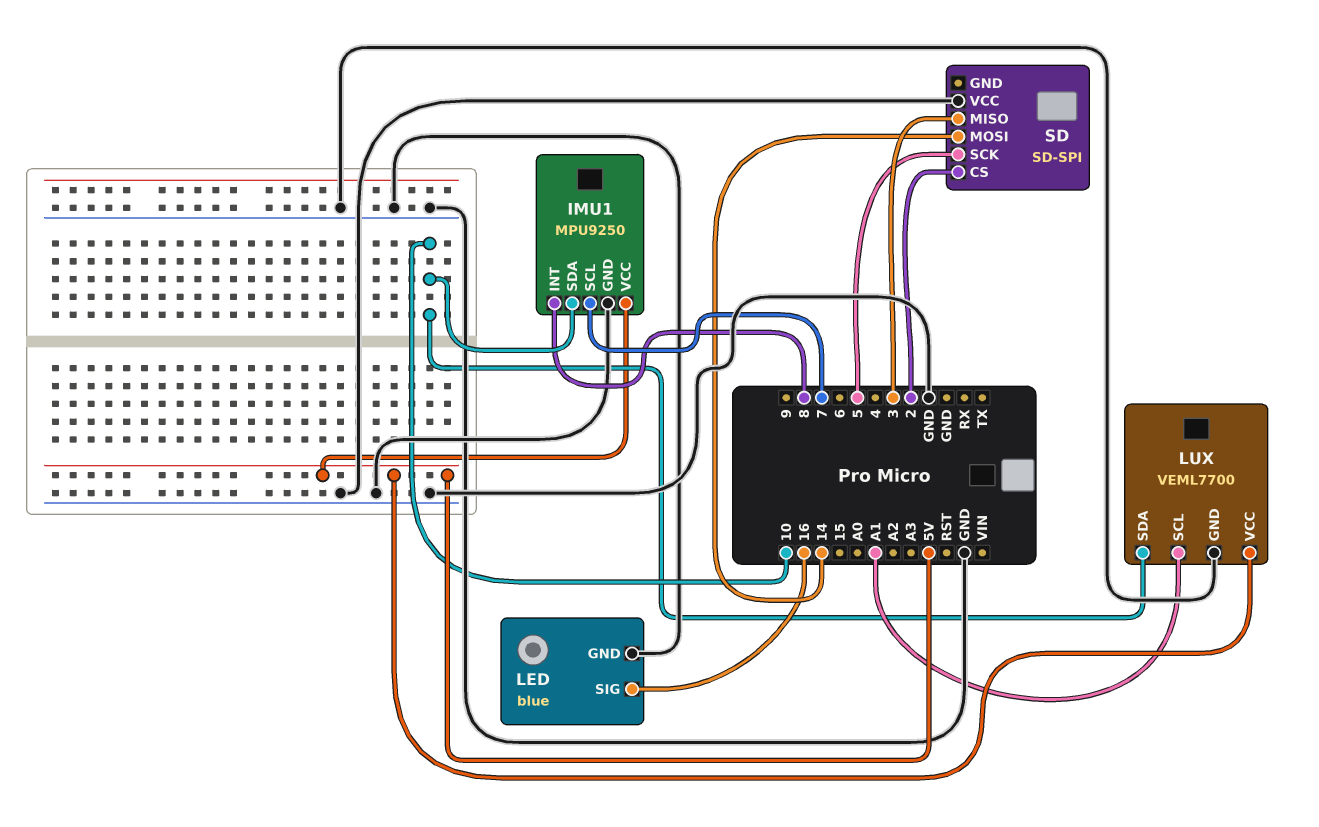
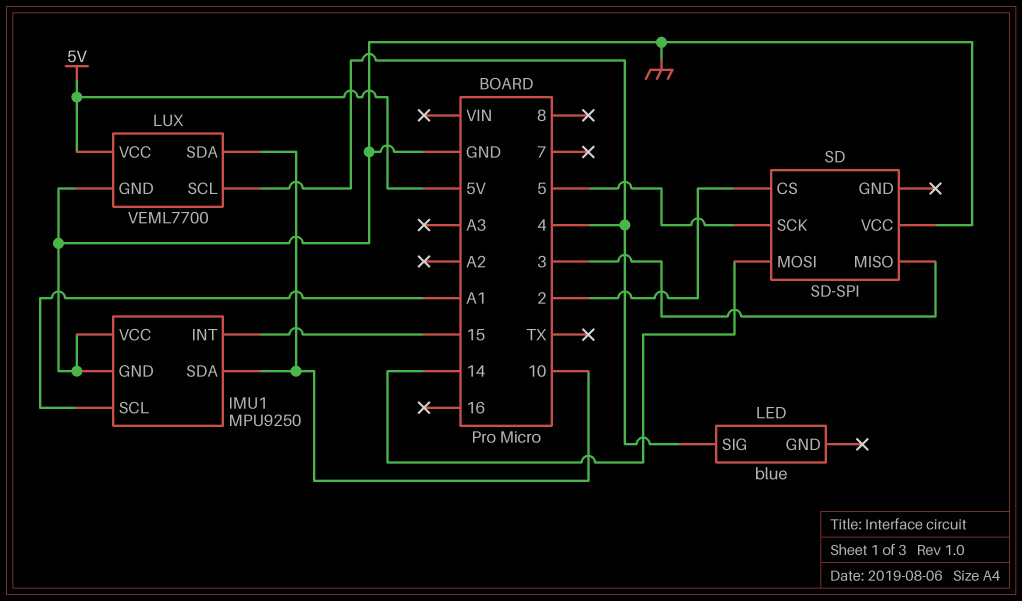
IMU1 pin INT: 8 -> 15
IMU1 pin SCL: 7 -> A1
IMU1 pin VCC: 5V -> GND
LED pin GND: GND -> none
LED pin SIG: 16 -> 4
LUX pin SCL: A1 -> 4

